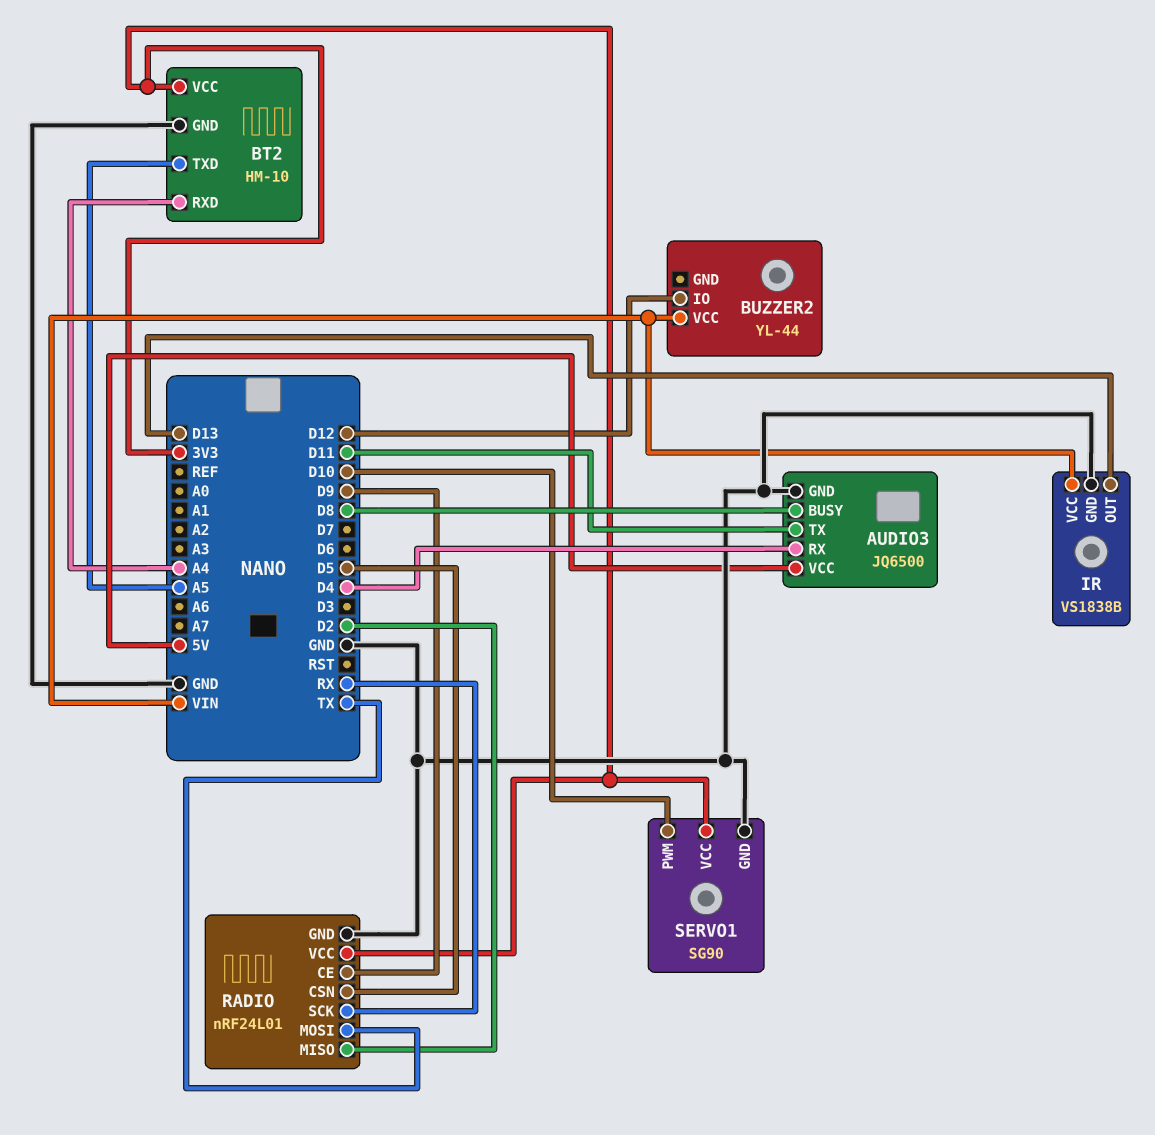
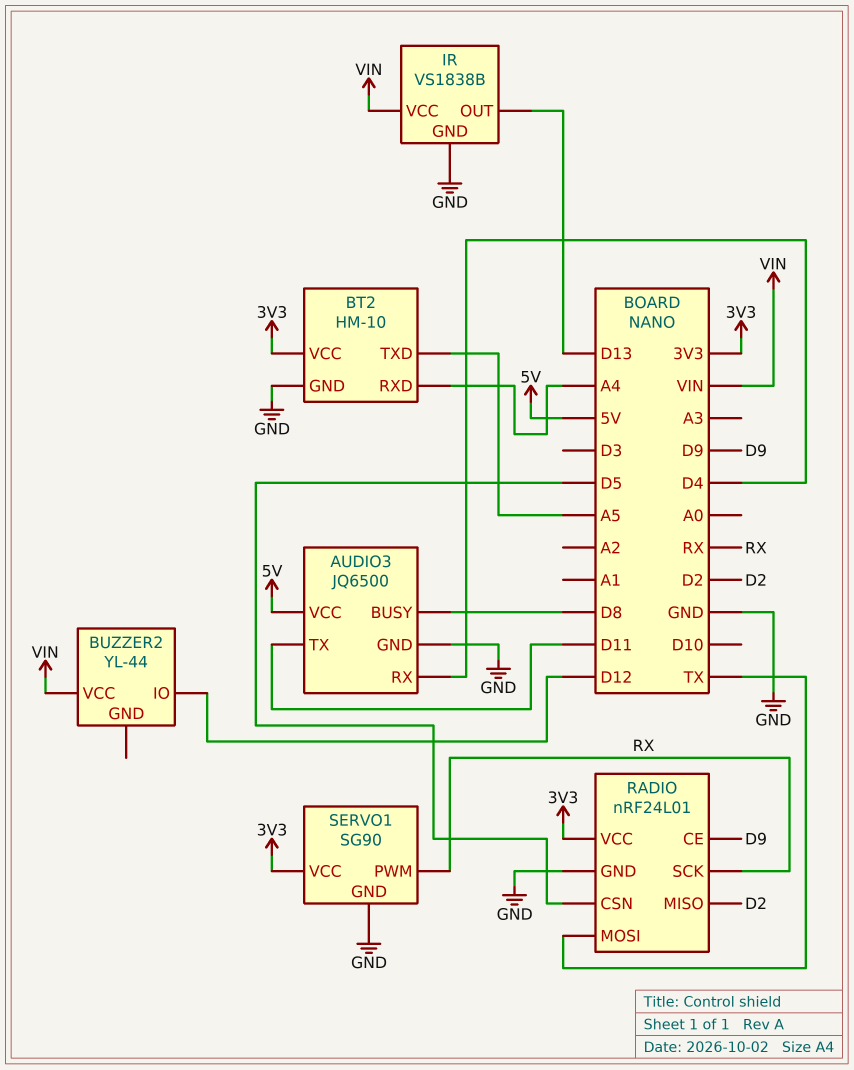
SERVO1 pin PWM: D10 -> RX

